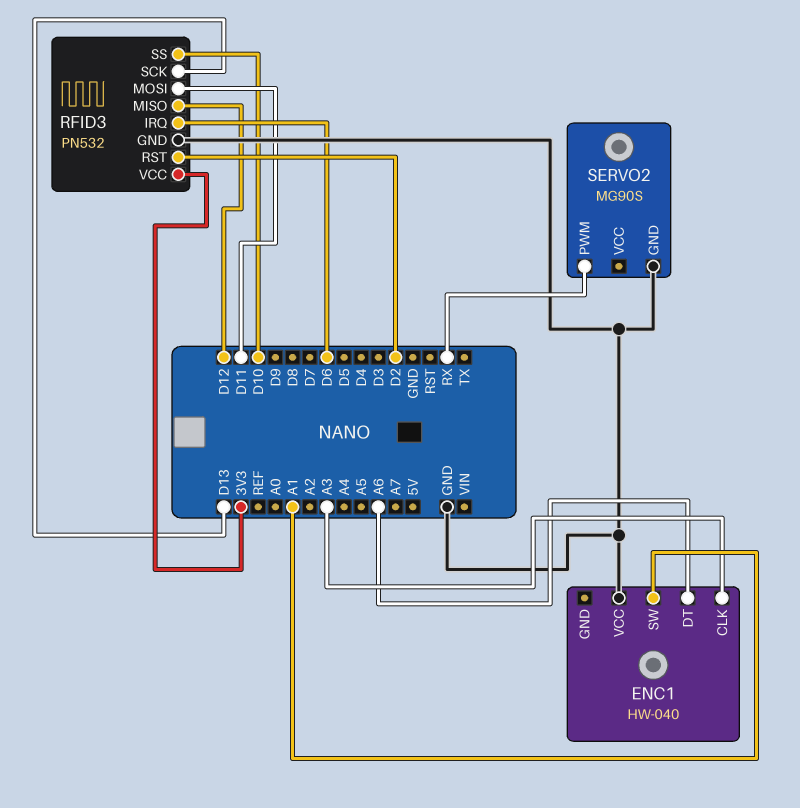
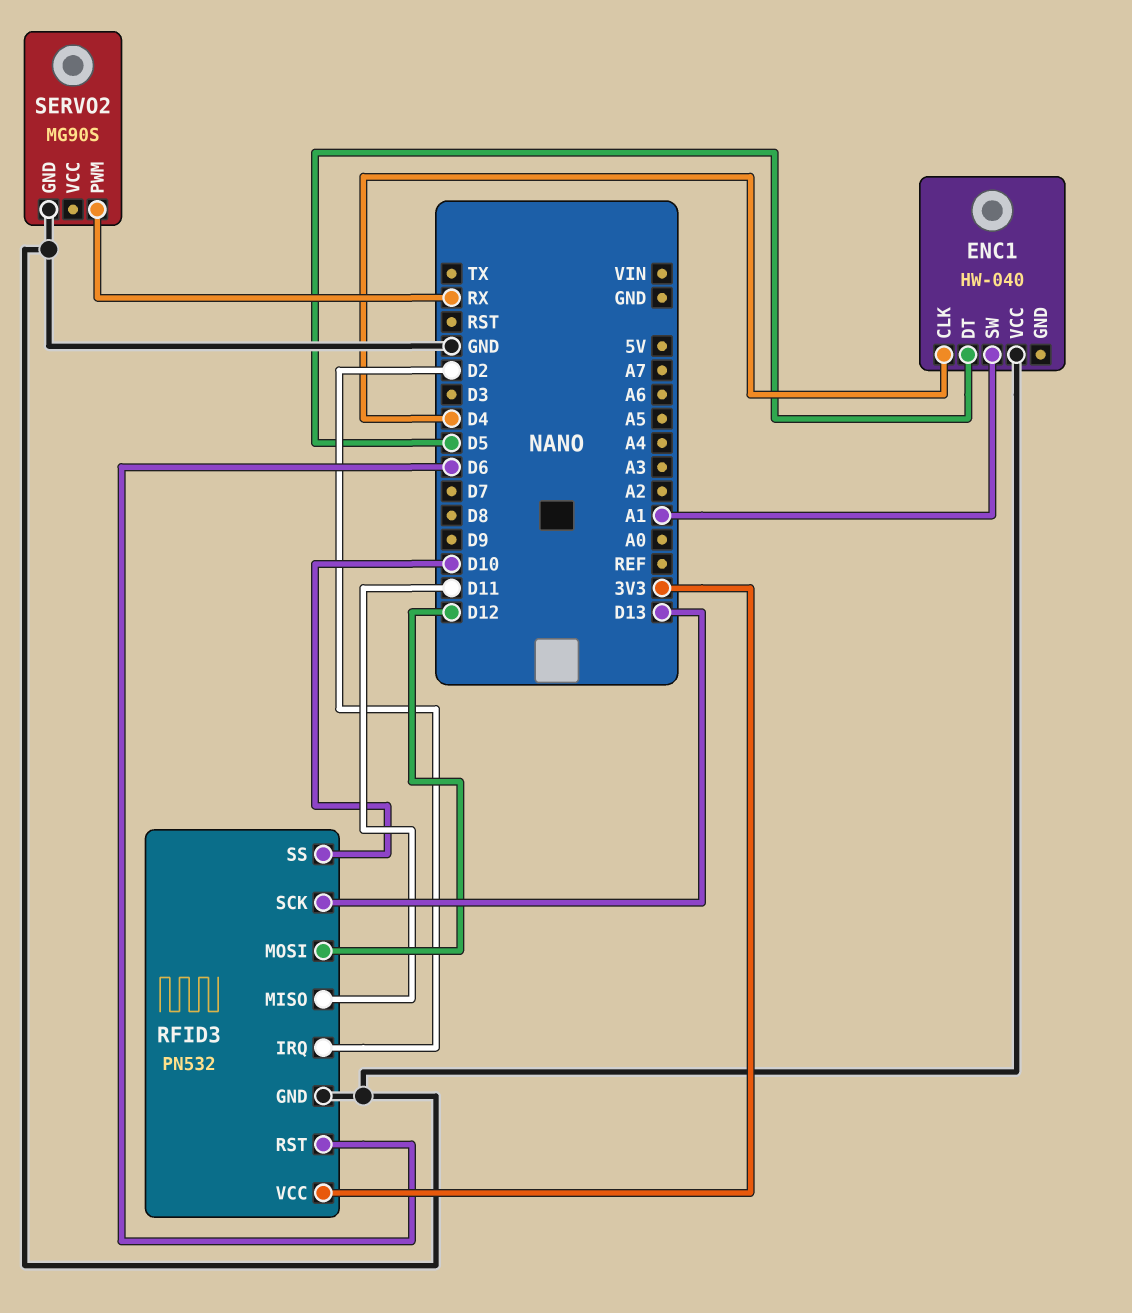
ENC1 pin CLK: A3 -> D4
ENC1 pin DT: A6 -> D5
RFID3 pin IRQ: D6 -> D2
RFID3 pin MISO: D12 -> D11
RFID3 pin MOSI: D11 -> D12
RFID3 pin RST: D2 -> D6

